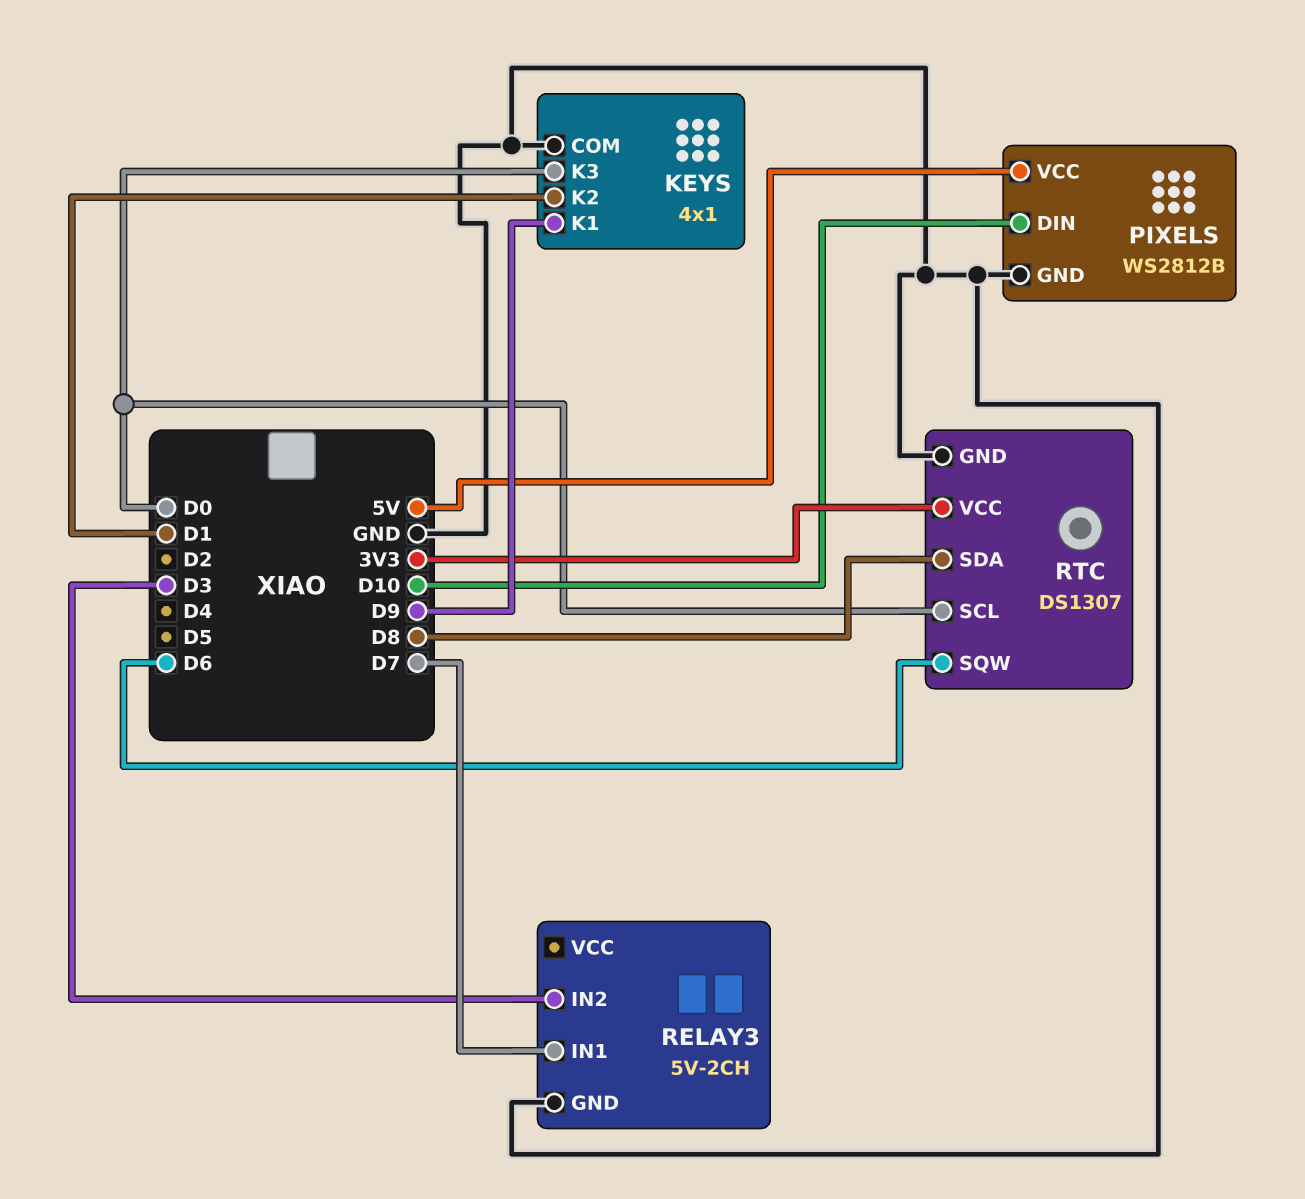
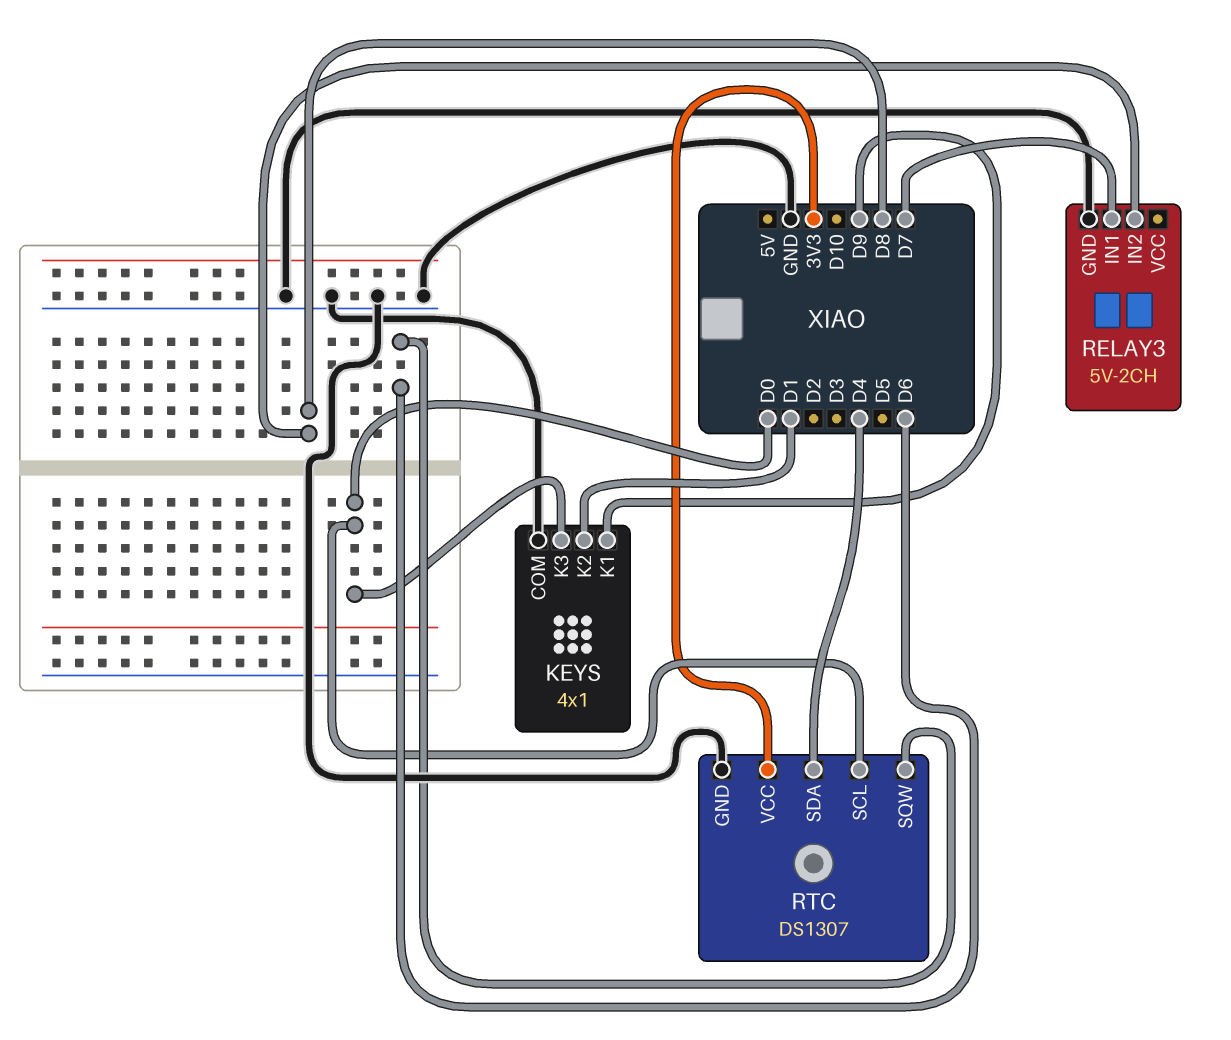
PIXELS: WS2812B -> none
PIXELS pin DIN: D10 -> none
PIXELS pin GND: GND -> none
PIXELS pin VCC: 5V -> none
RELAY3 pin IN2: D3 -> D8
RTC pin SDA: D8 -> D4

